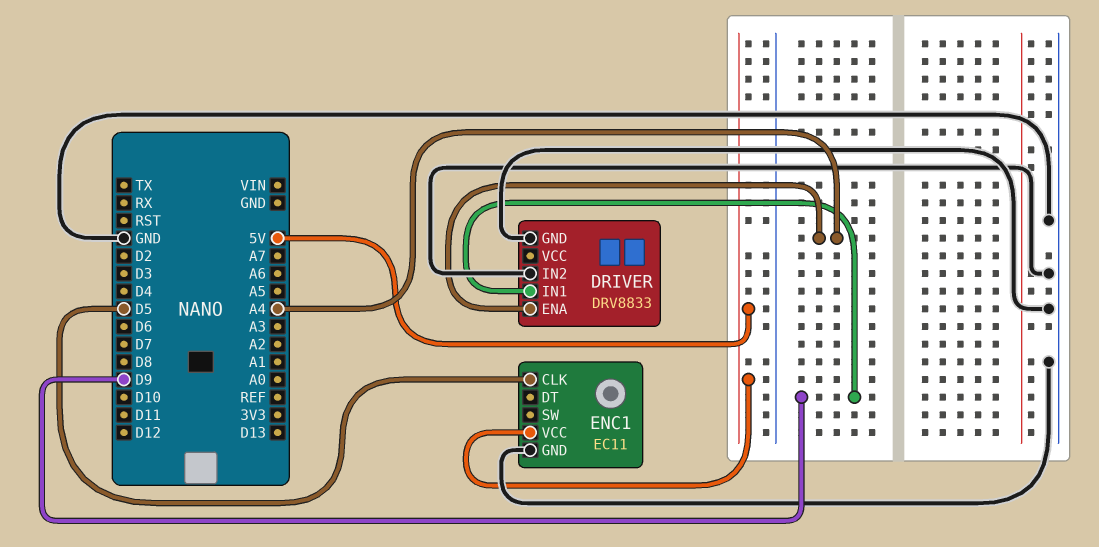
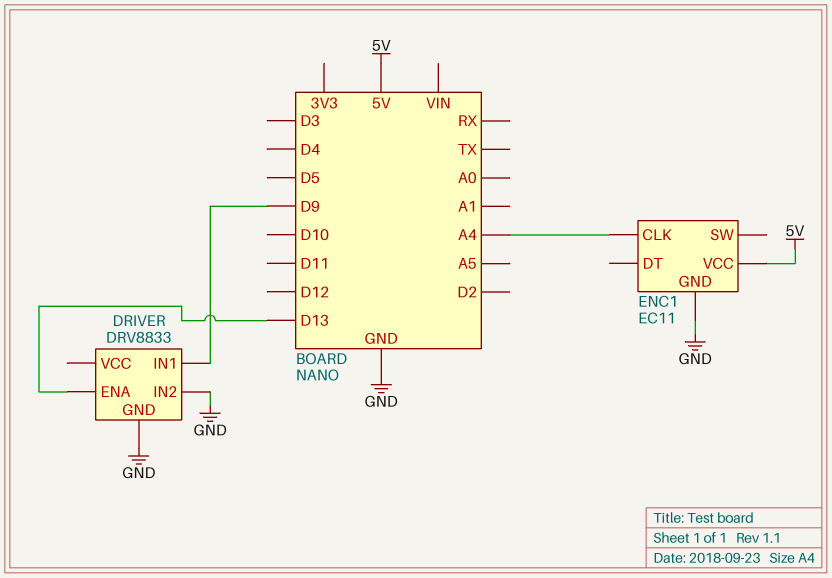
DRIVER pin ENA: A4 -> D13
ENC1 pin CLK: D5 -> A4

